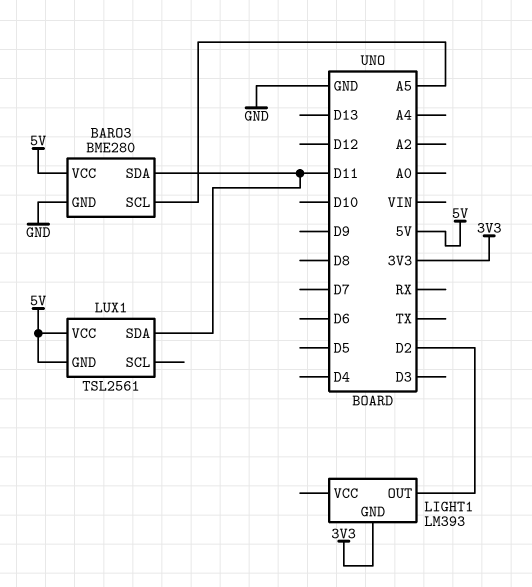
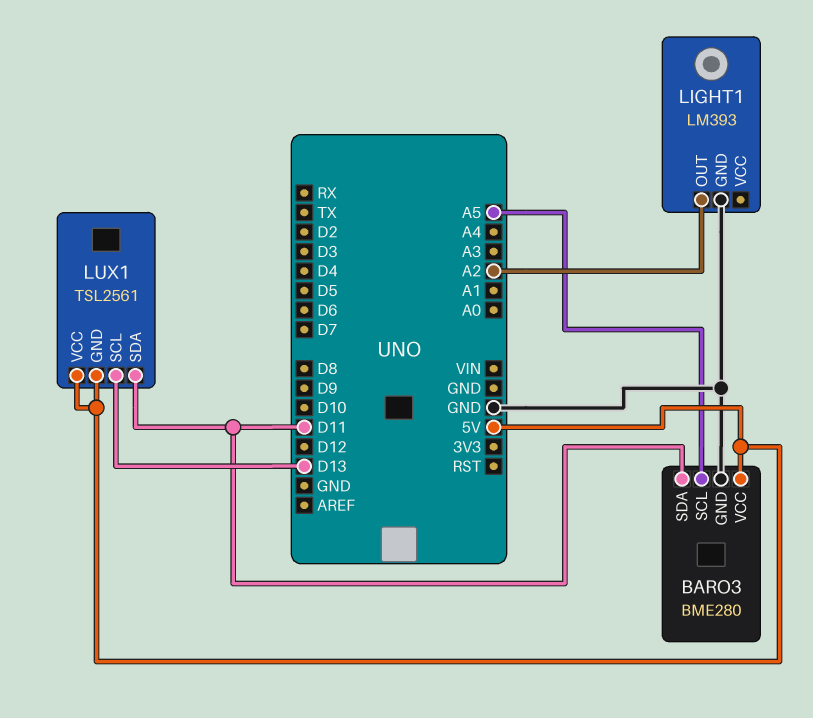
LIGHT1 pin GND: 3V3 -> GND
LIGHT1 pin OUT: D2 -> A2
LUX1 pin SCL: none -> D13

